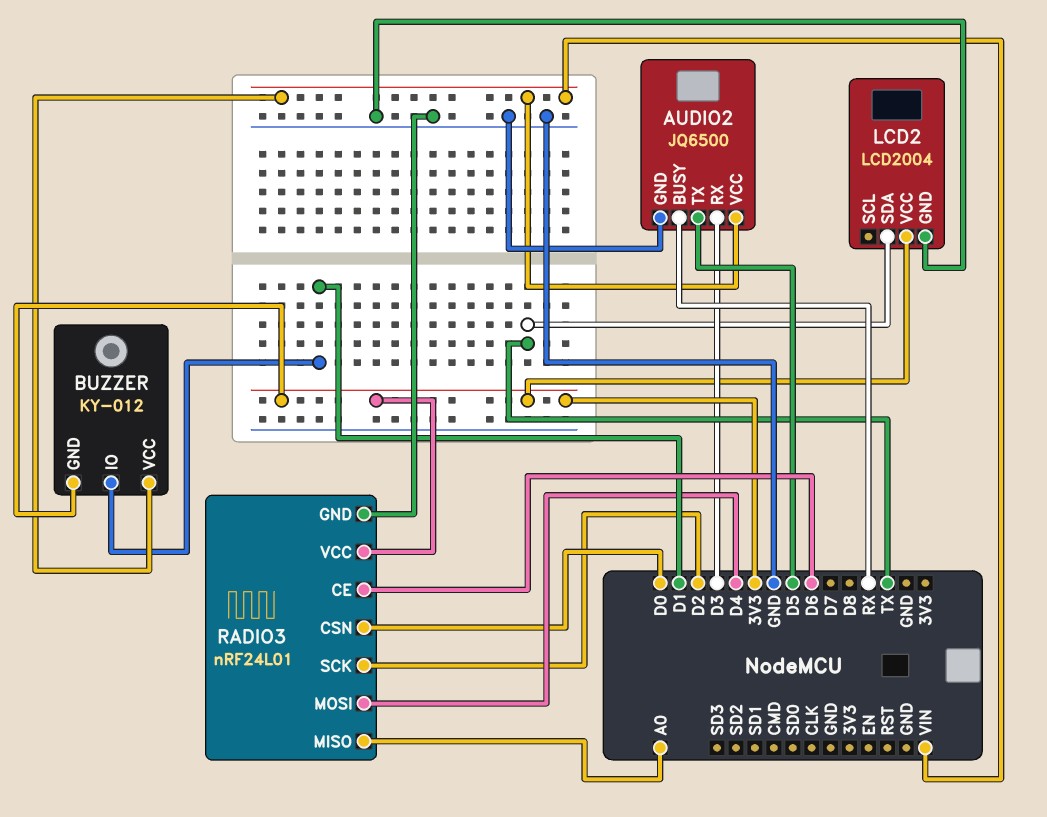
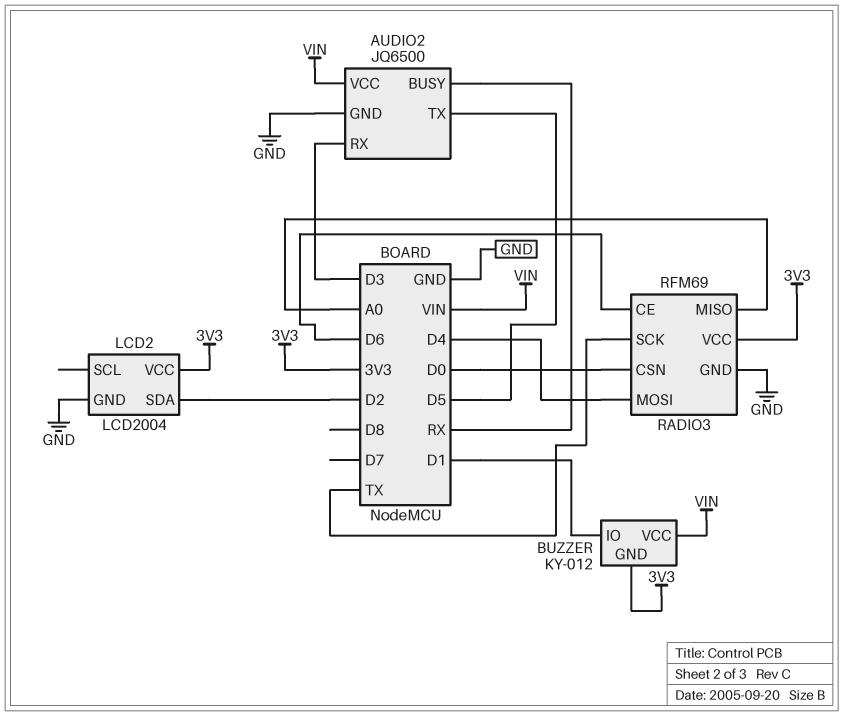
LCD2 pin SDA: TX -> D2
RADIO3: nRF24L01 -> RFM69
RADIO3 pin SCK: D2 -> TX

